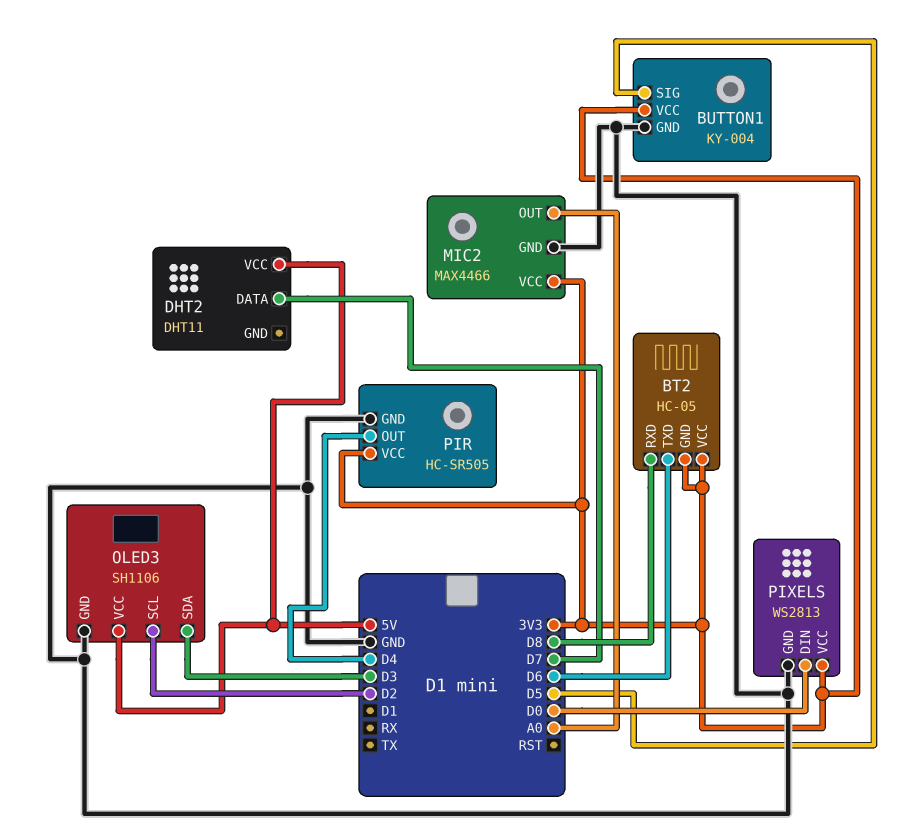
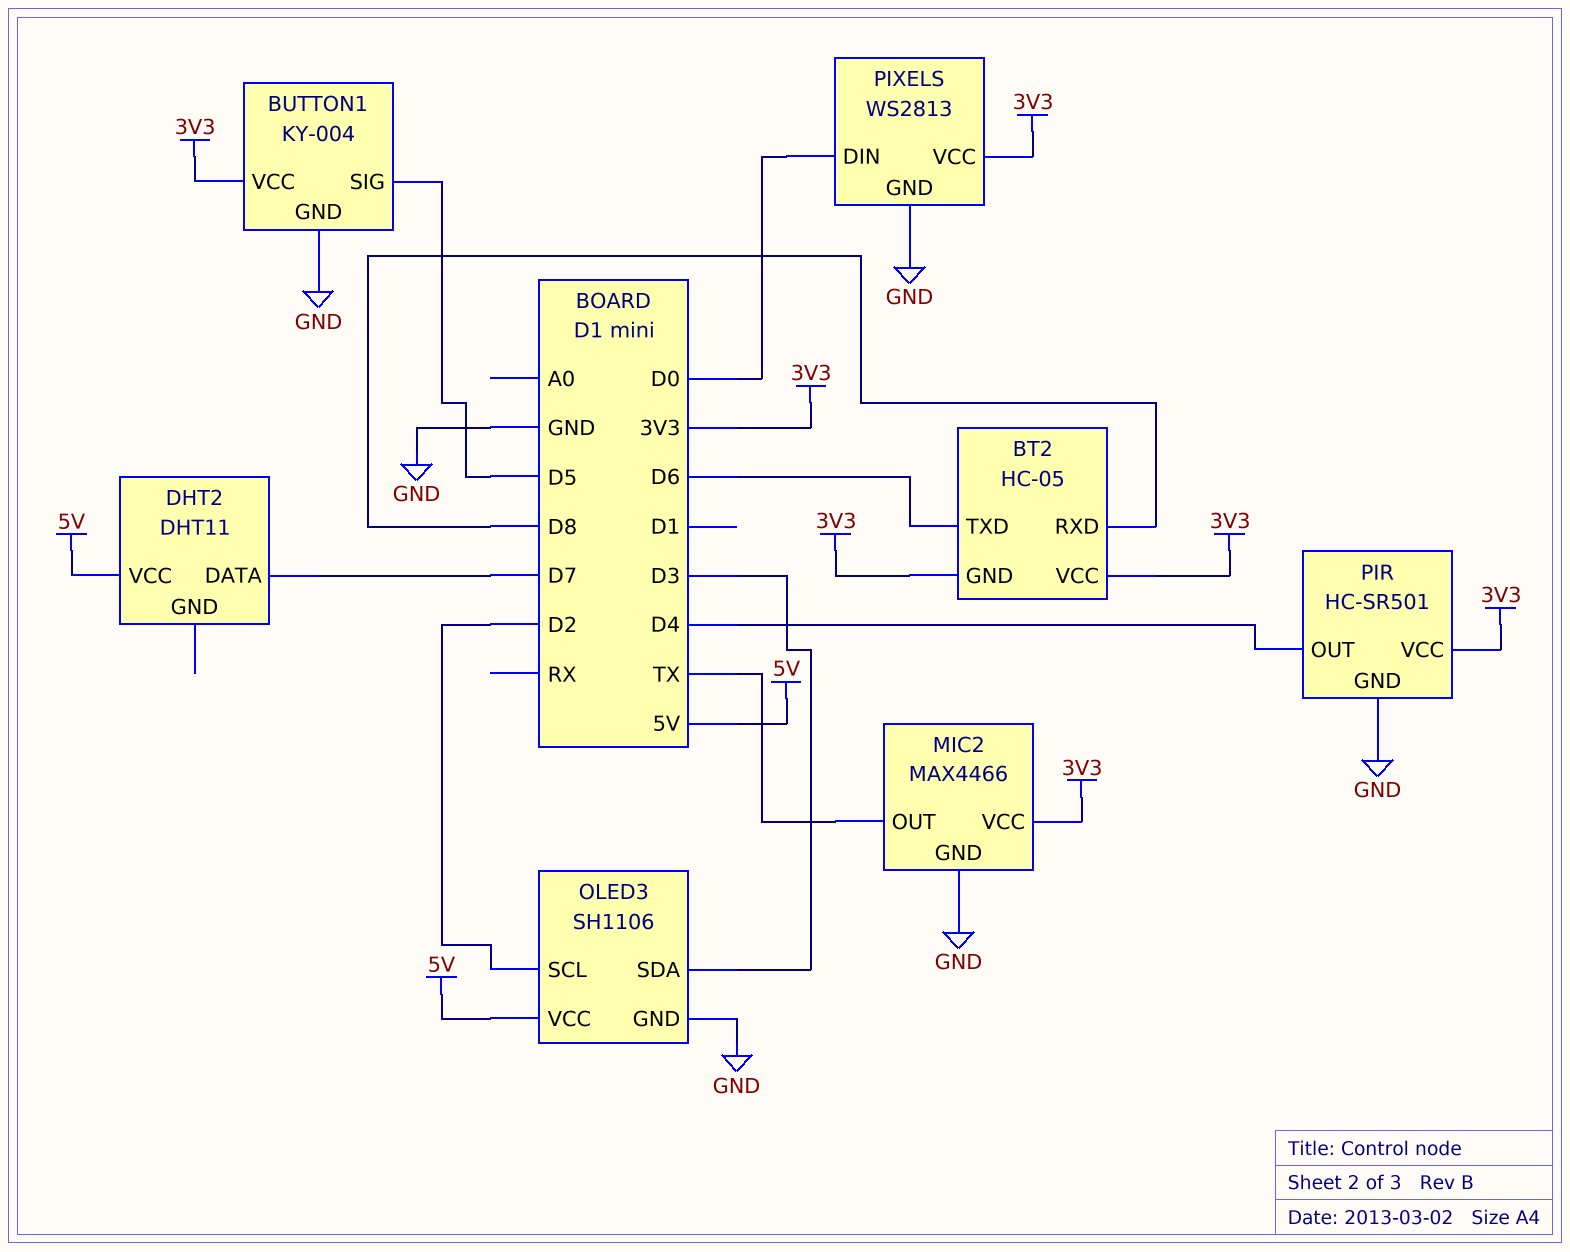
MIC2 pin OUT: A0 -> TX
PIR: HC-SR505 -> HC-SR501

